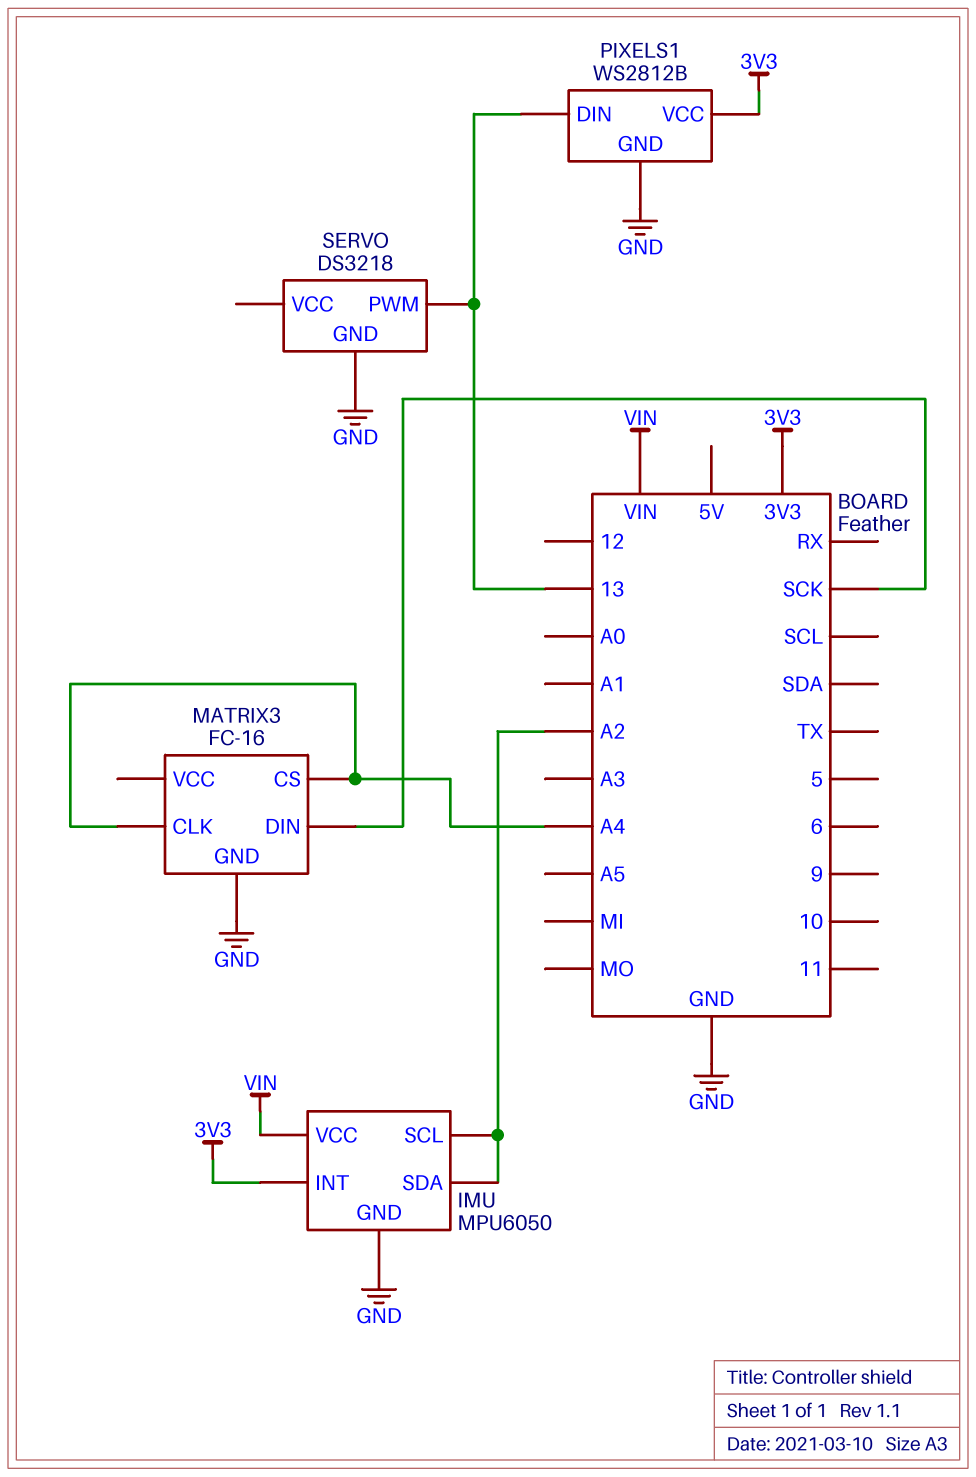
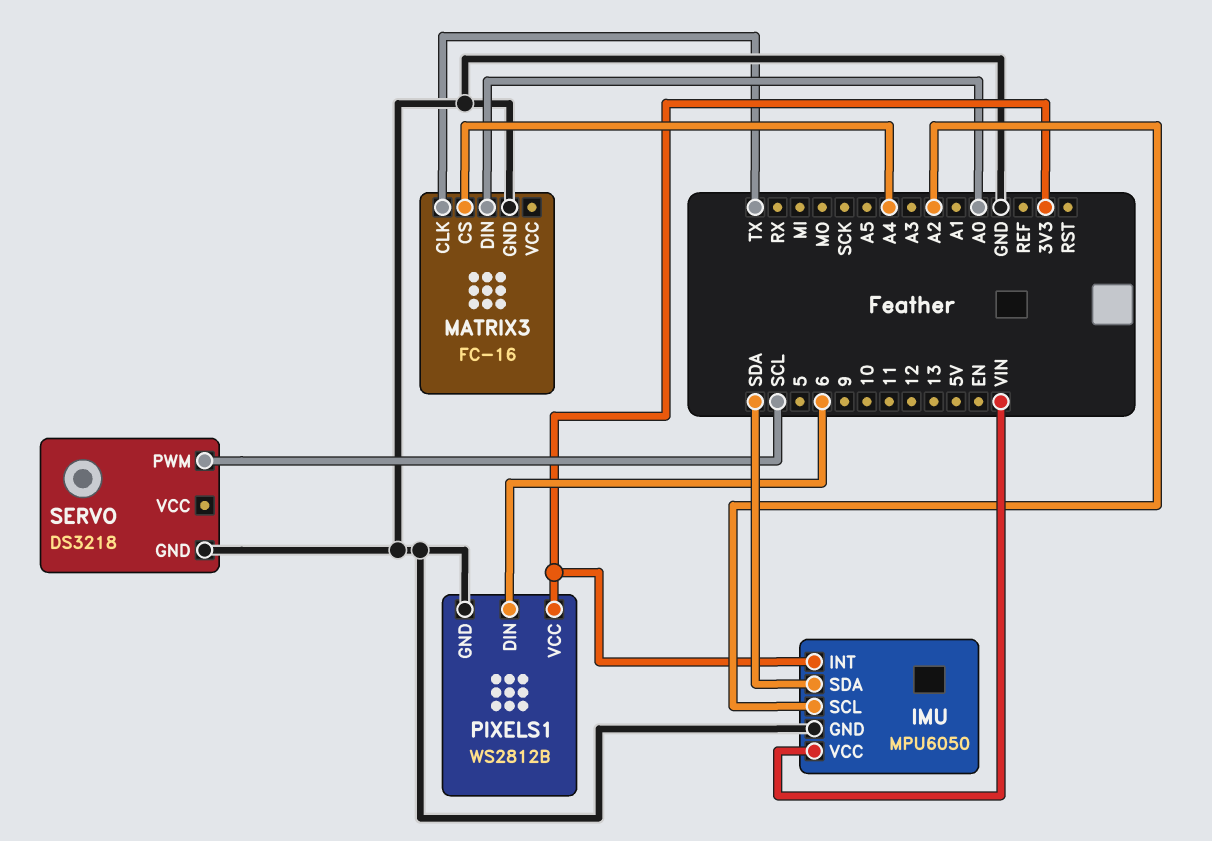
IMU pin SDA: A2 -> SDA
MATRIX3 pin CLK: A4 -> TX
MATRIX3 pin DIN: SCK -> A0
PIXELS1 pin DIN: 13 -> 6
SERVO pin PWM: 13 -> SCL

